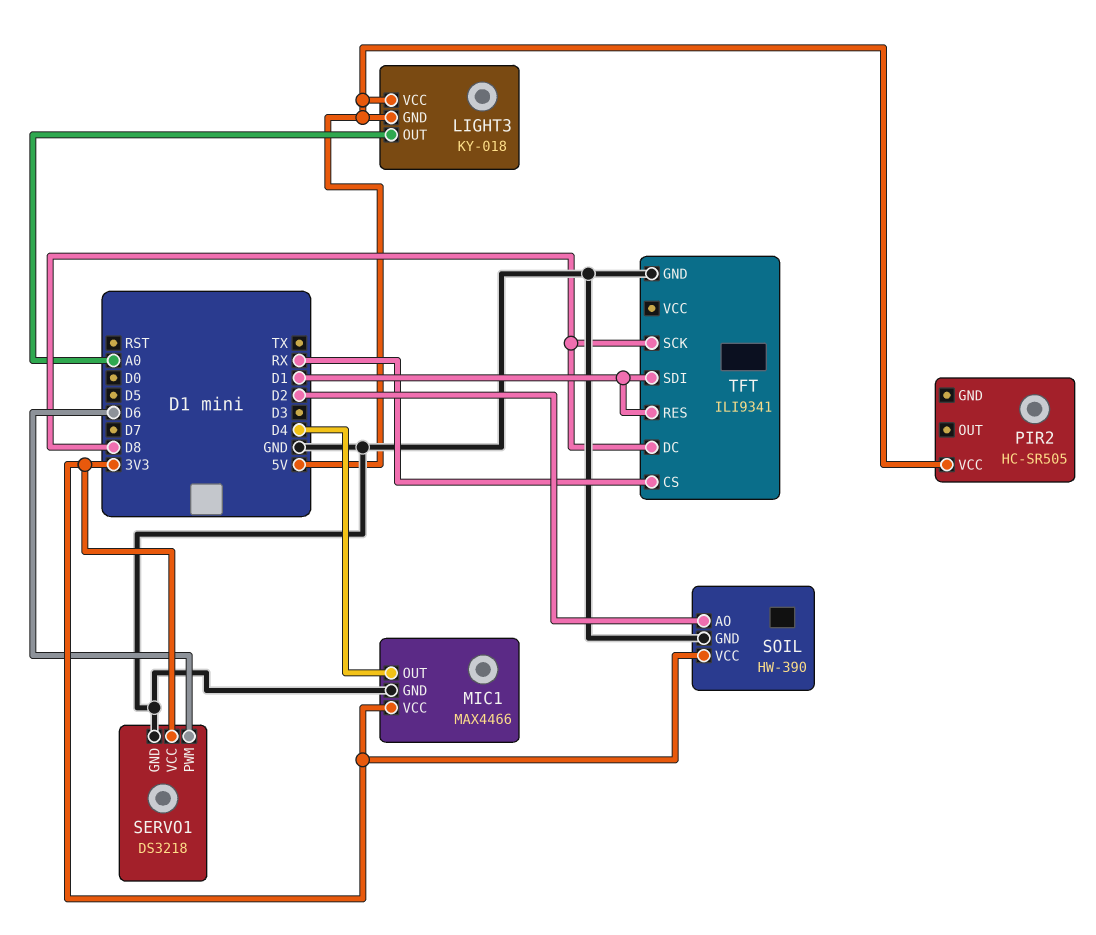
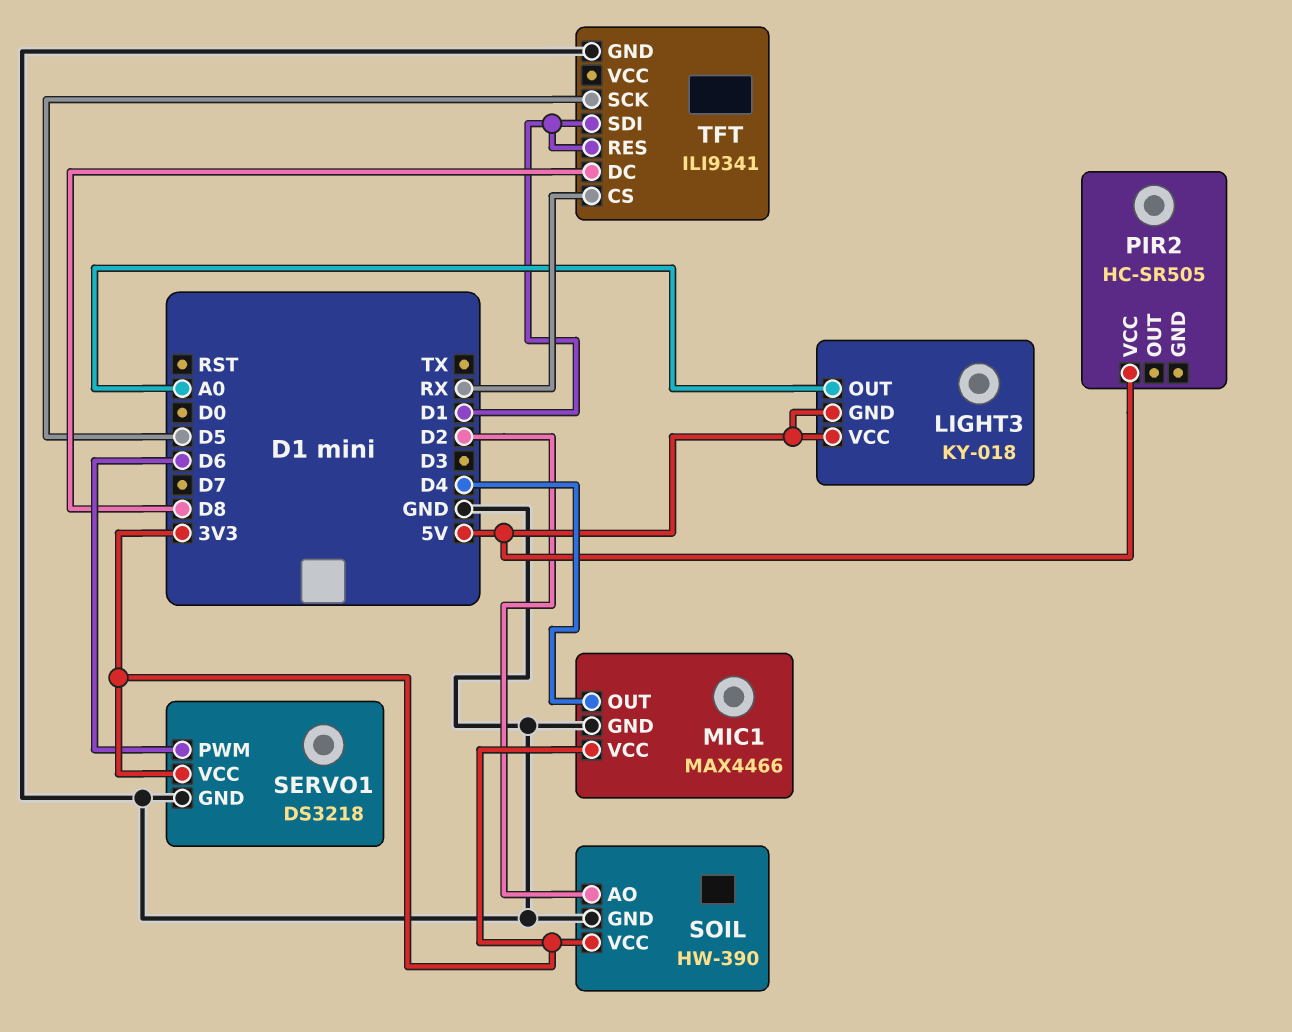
TFT pin SCK: D8 -> D5

